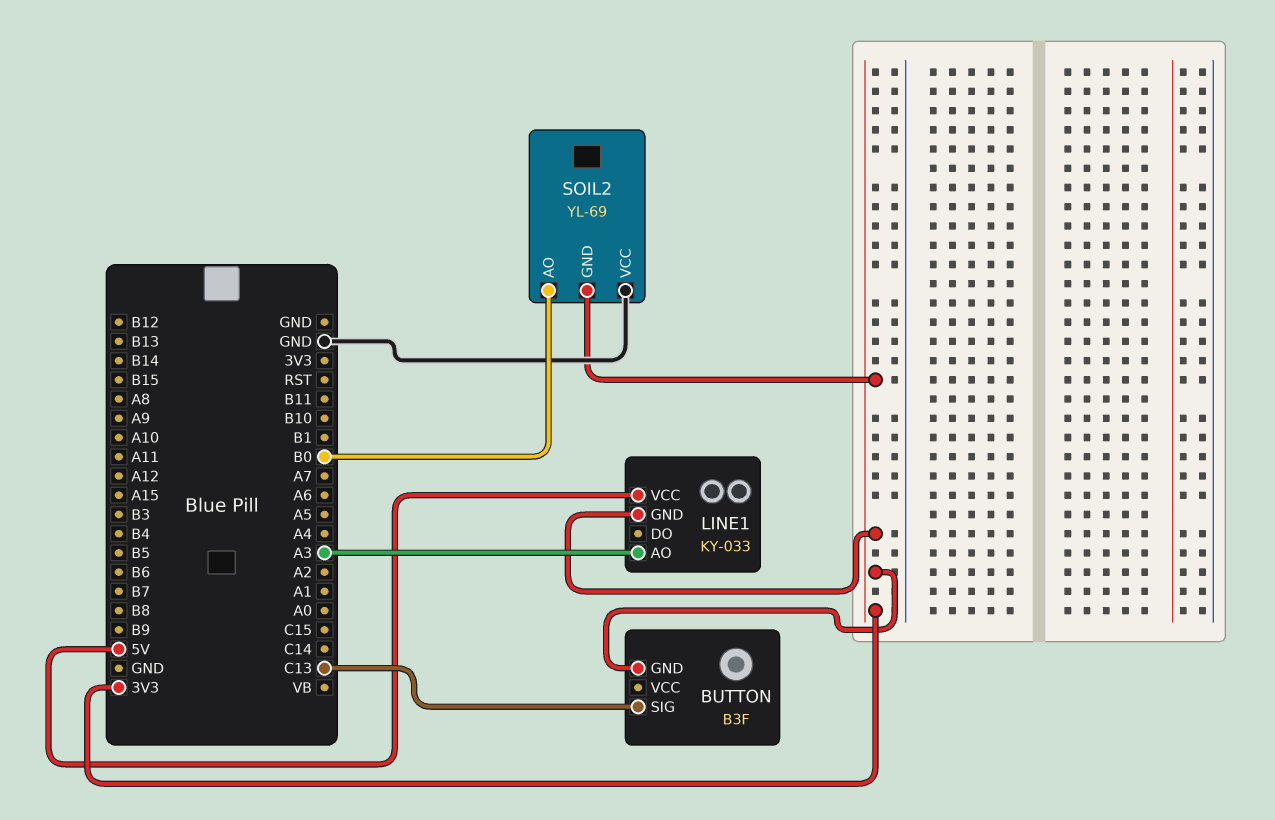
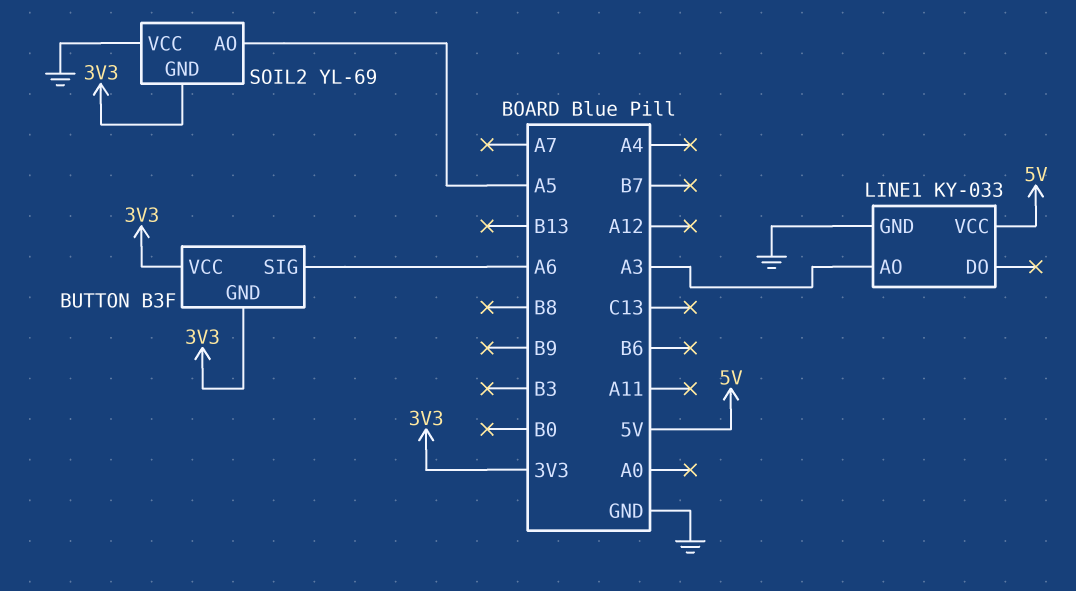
BUTTON pin SIG: C13 -> A6
BUTTON pin VCC: none -> 3V3
LINE1 pin GND: 3V3 -> GND
SOIL2 pin AO: B0 -> A5

